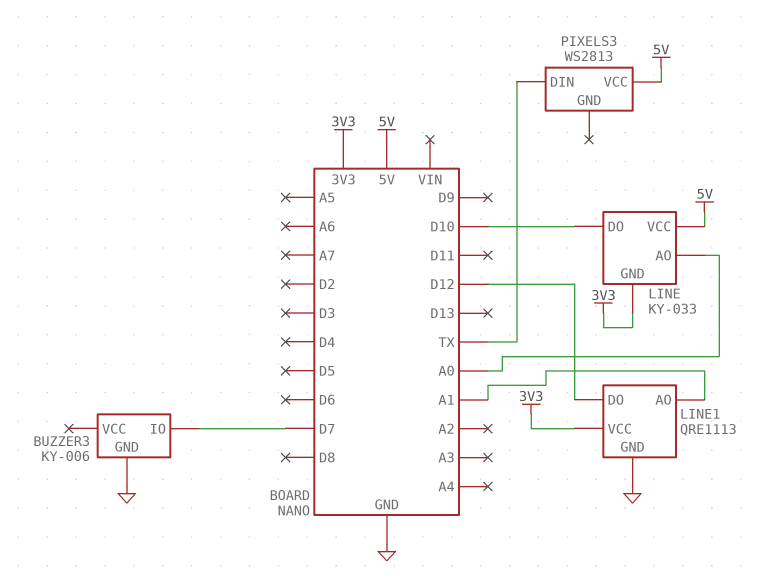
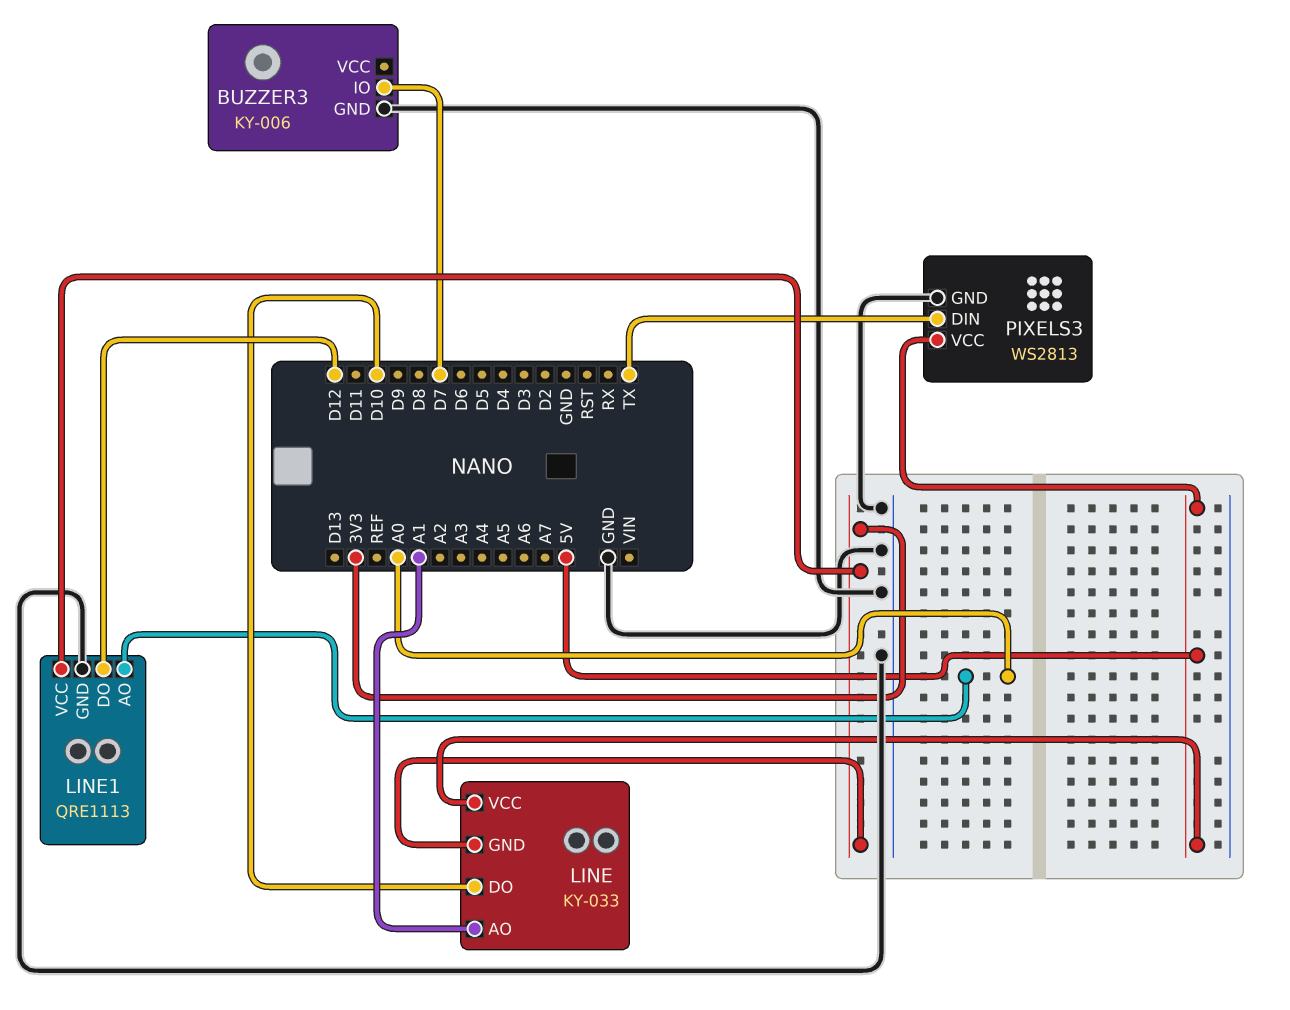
LINE pin AO: A0 -> A1
LINE1 pin AO: A1 -> A0
PIXELS3 pin GND: none -> GND

